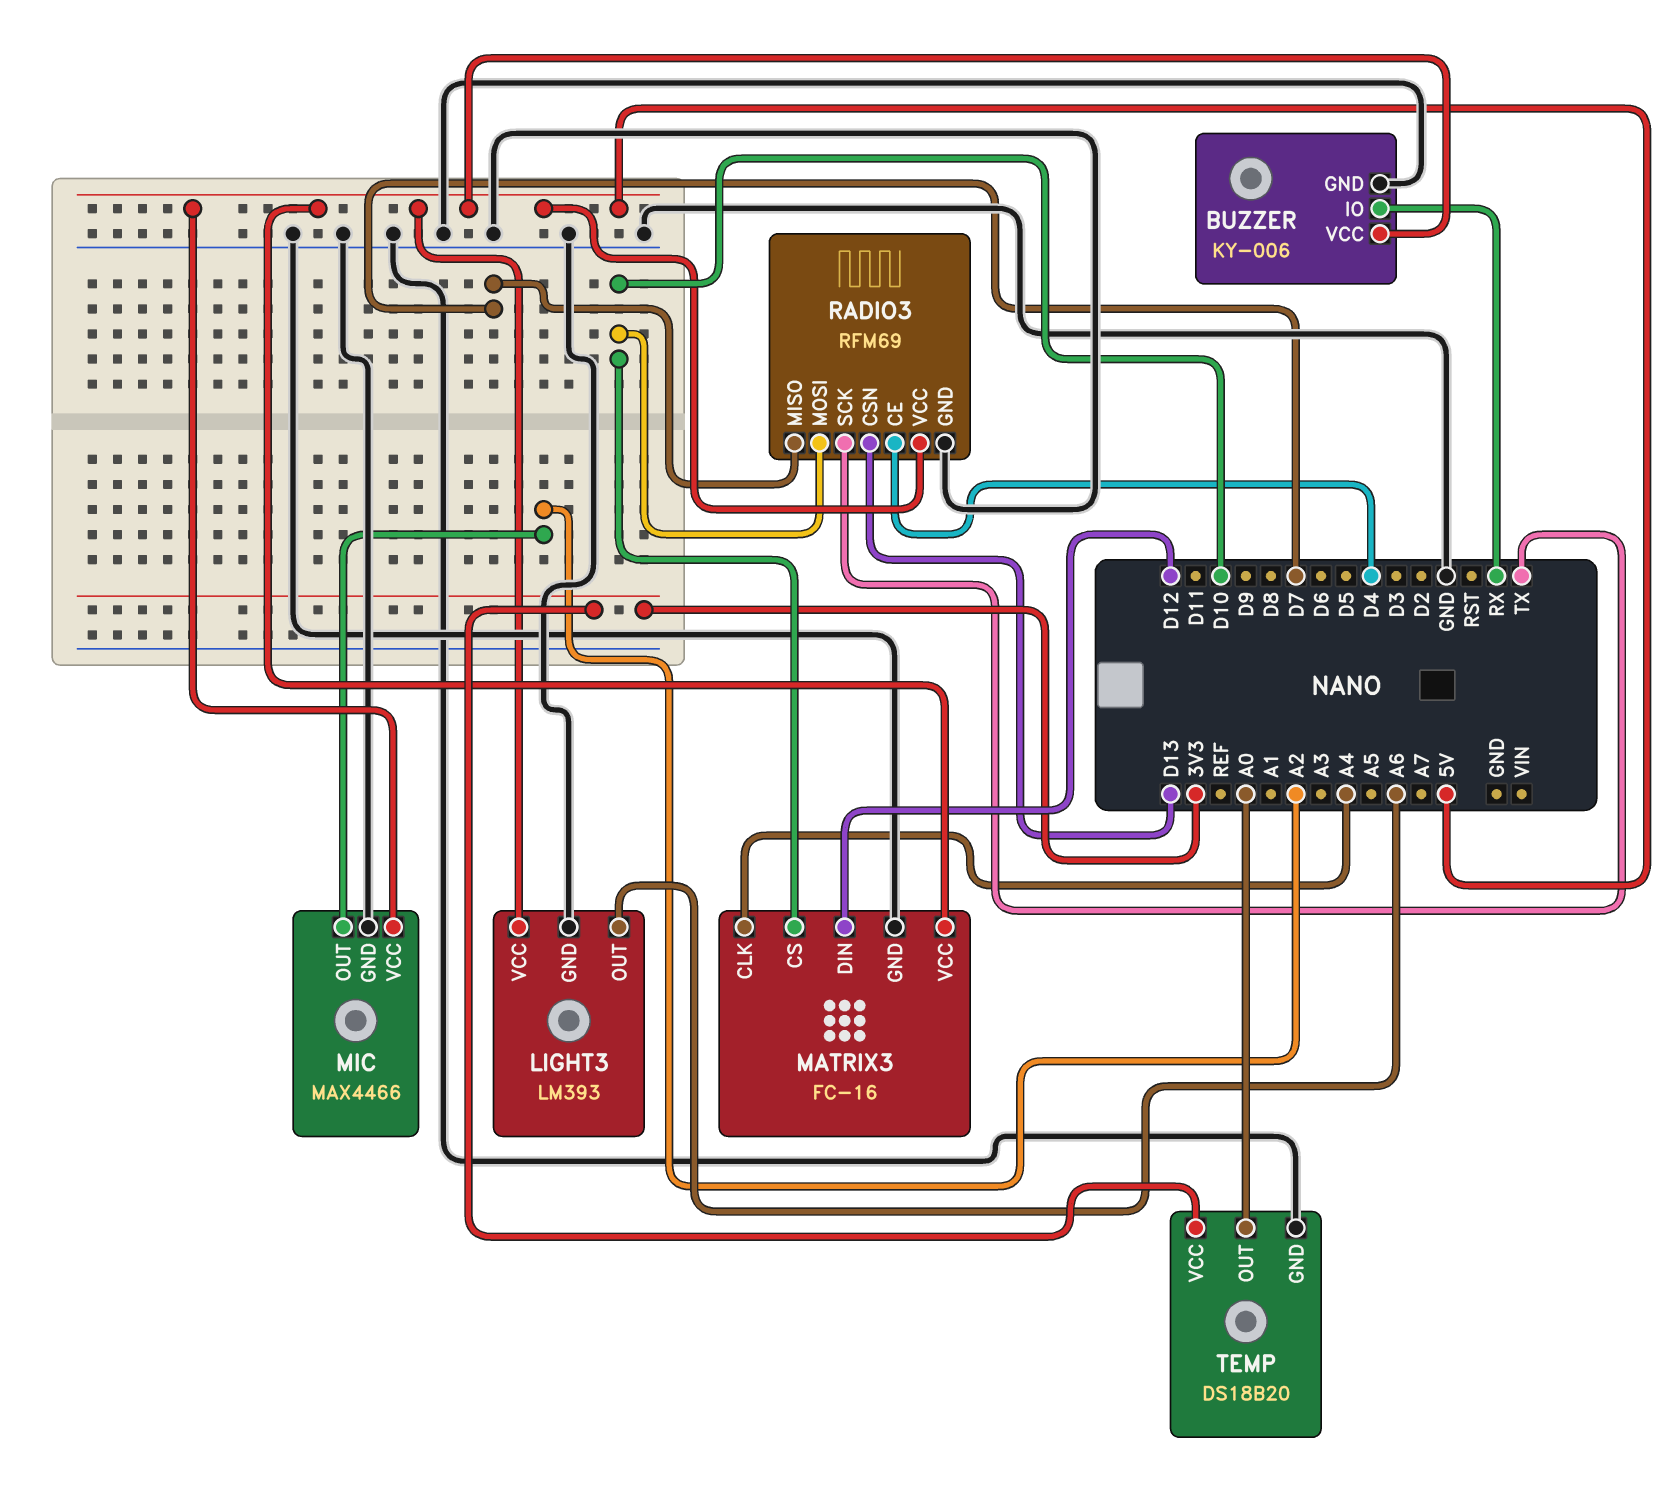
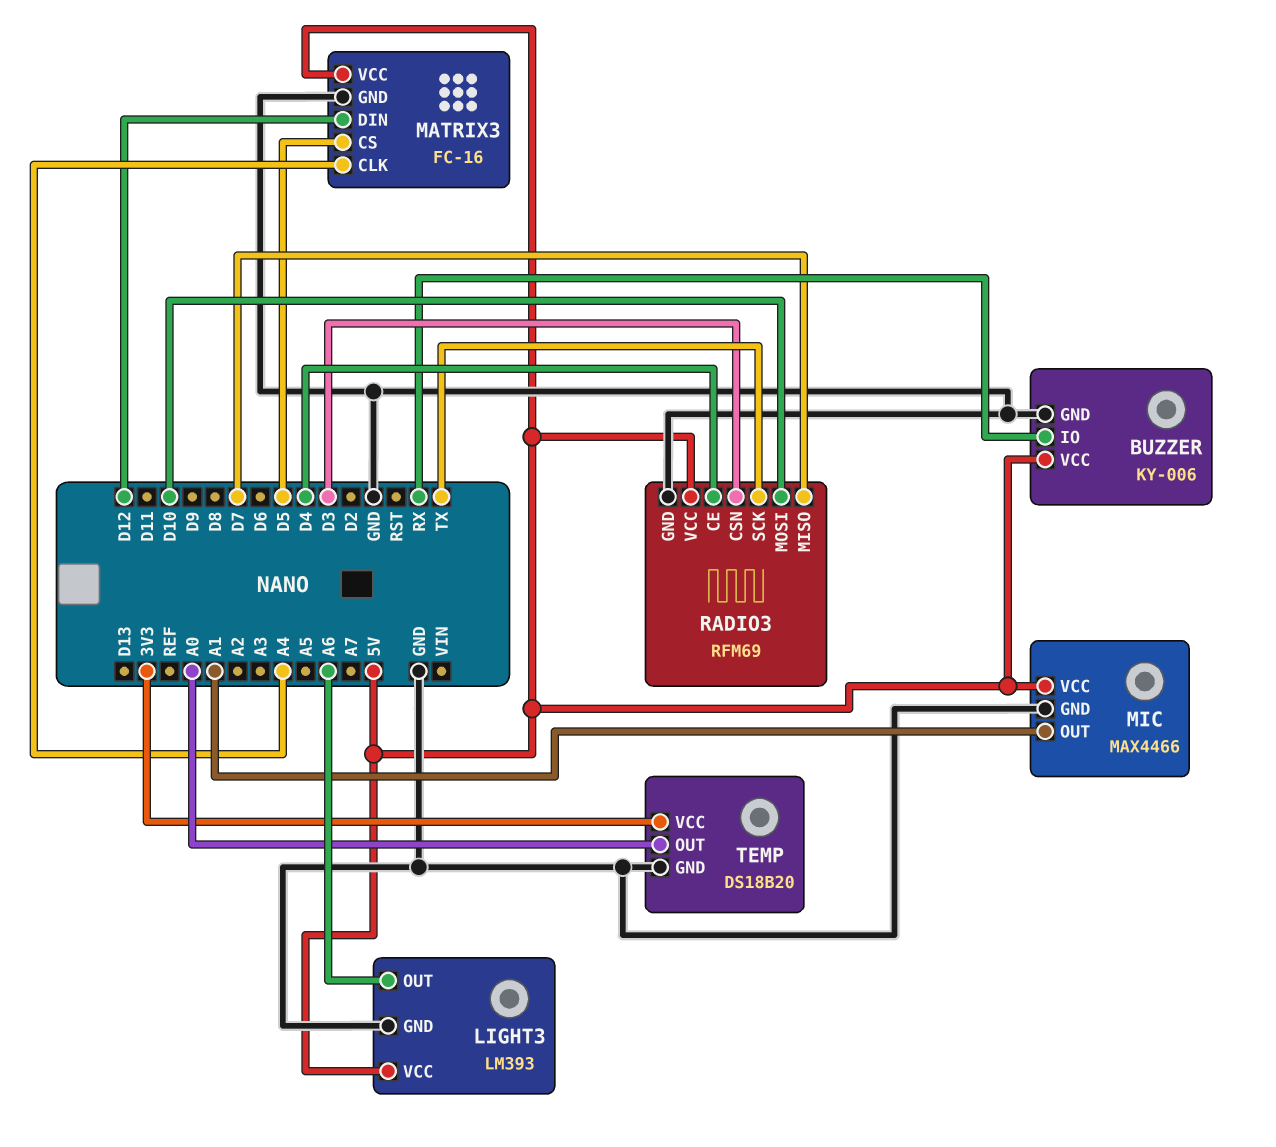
MATRIX3 pin CS: D10 -> D5
MIC pin OUT: A2 -> A1
RADIO3 pin CSN: D13 -> D3

